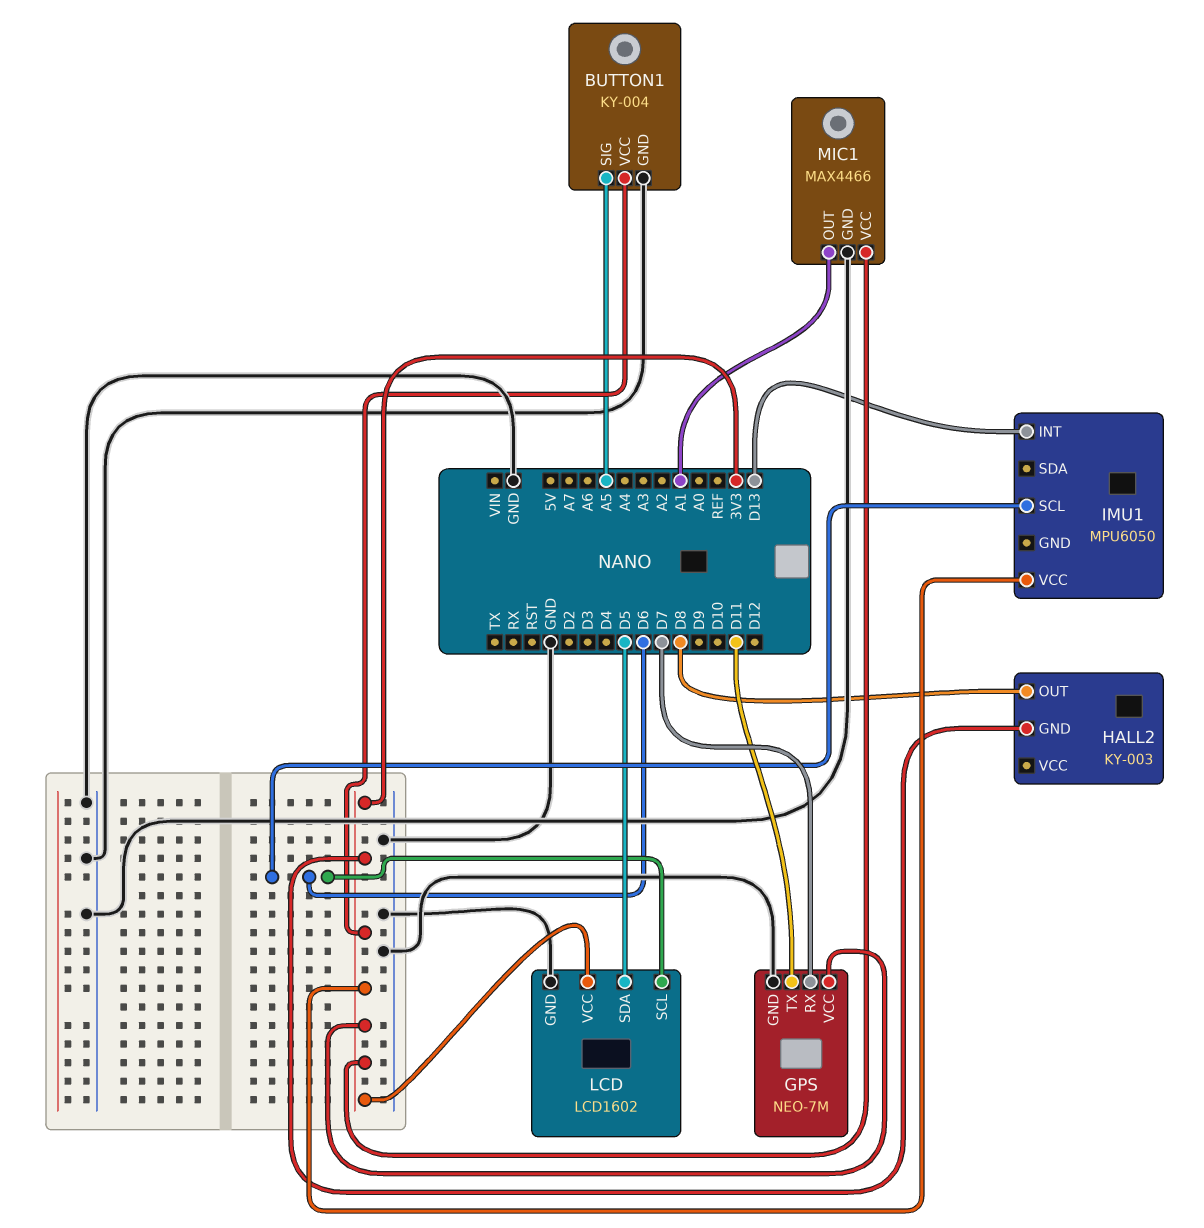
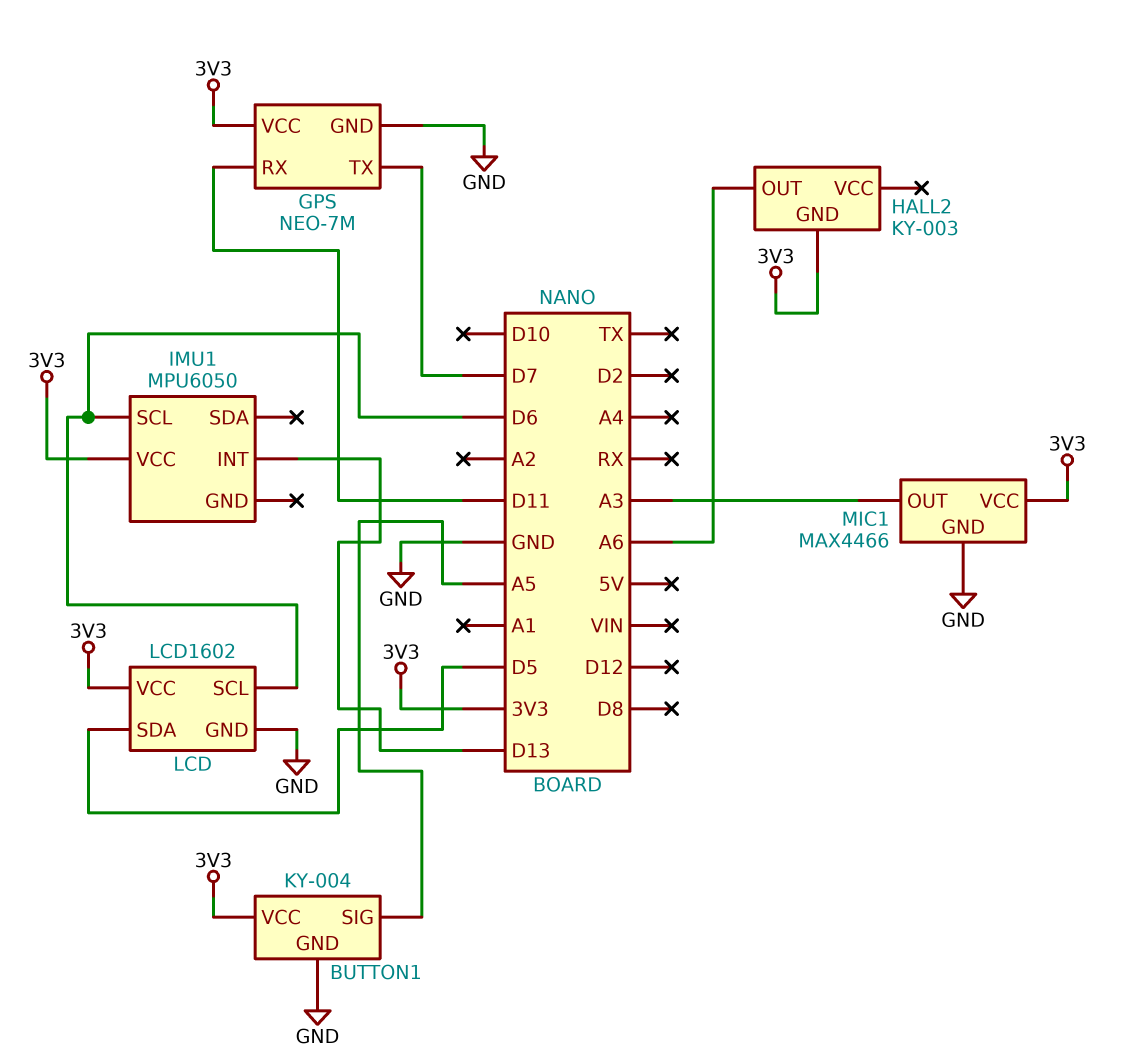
GPS pin RX: D7 -> D11
GPS pin TX: D11 -> D7
HALL2 pin OUT: D8 -> A6
MIC1 pin OUT: A1 -> A3

